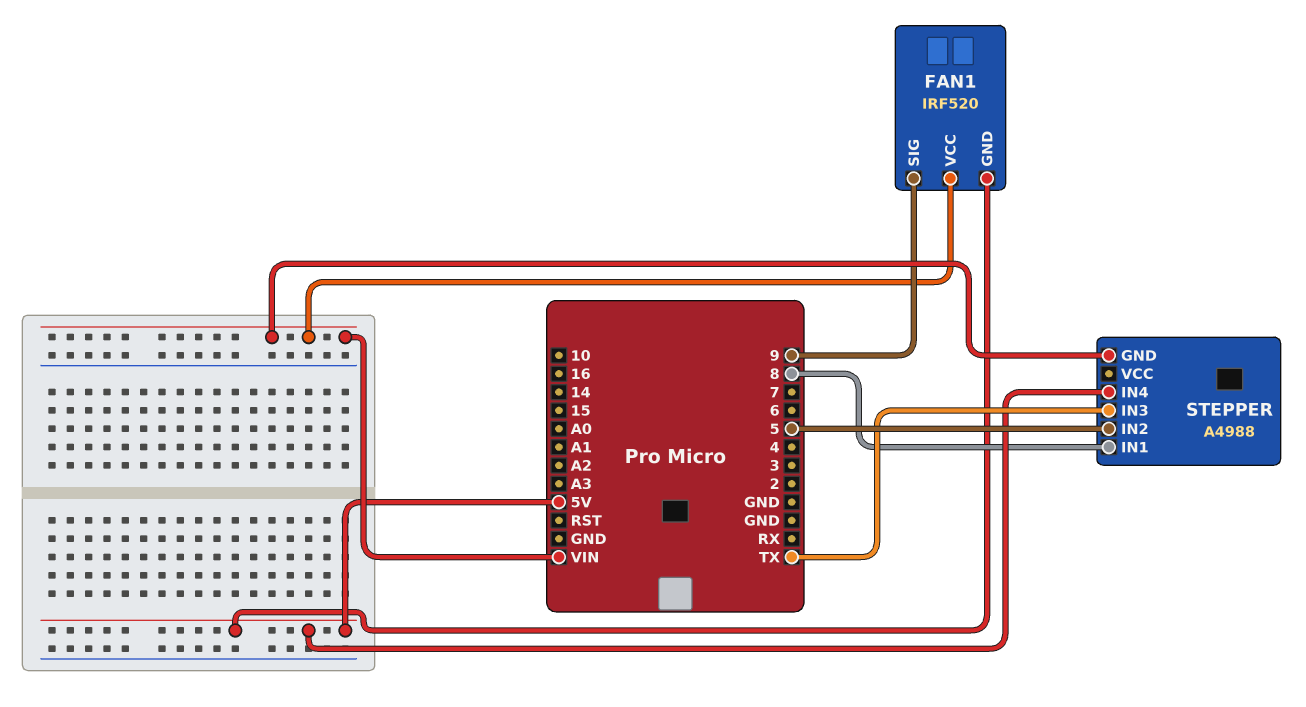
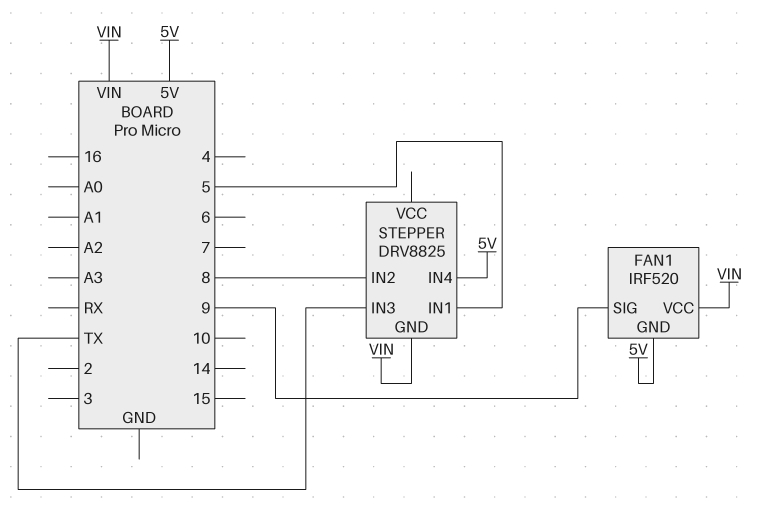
STEPPER: A4988 -> DRV8825
STEPPER pin IN1: 8 -> 5
STEPPER pin IN2: 5 -> 8

